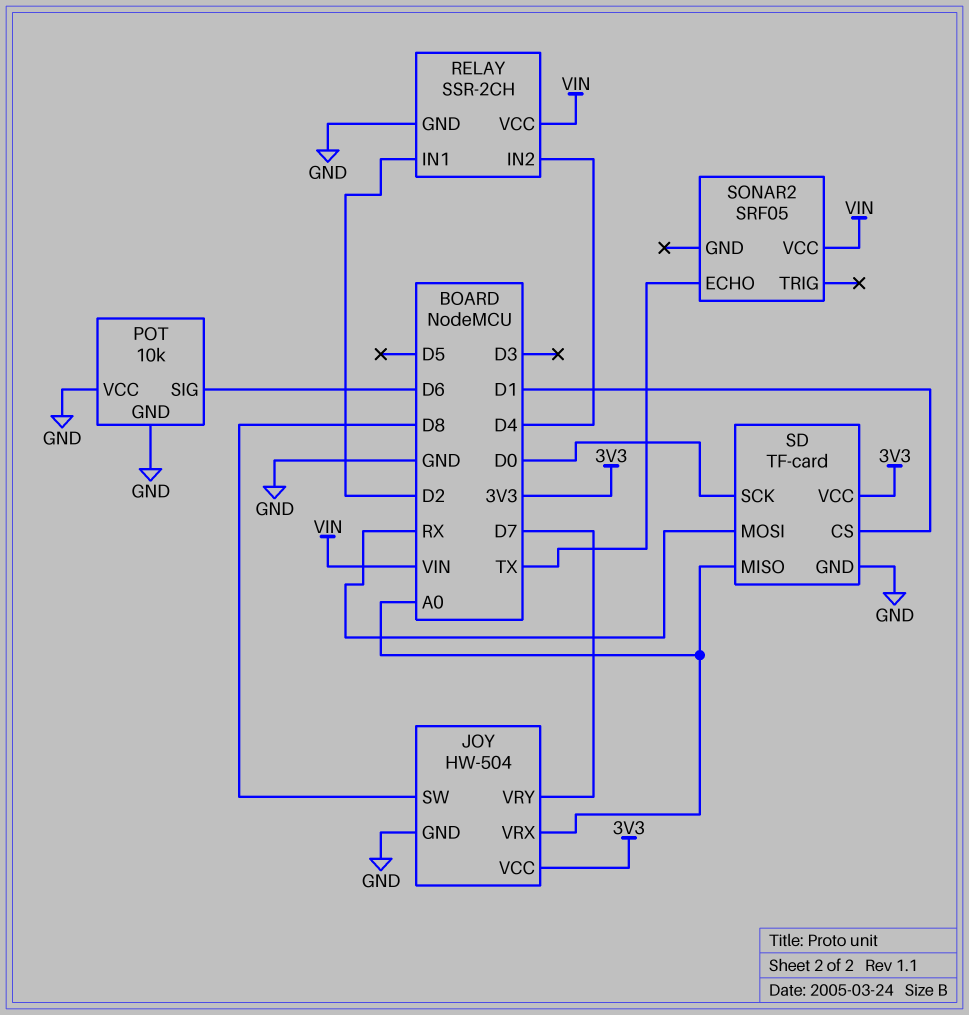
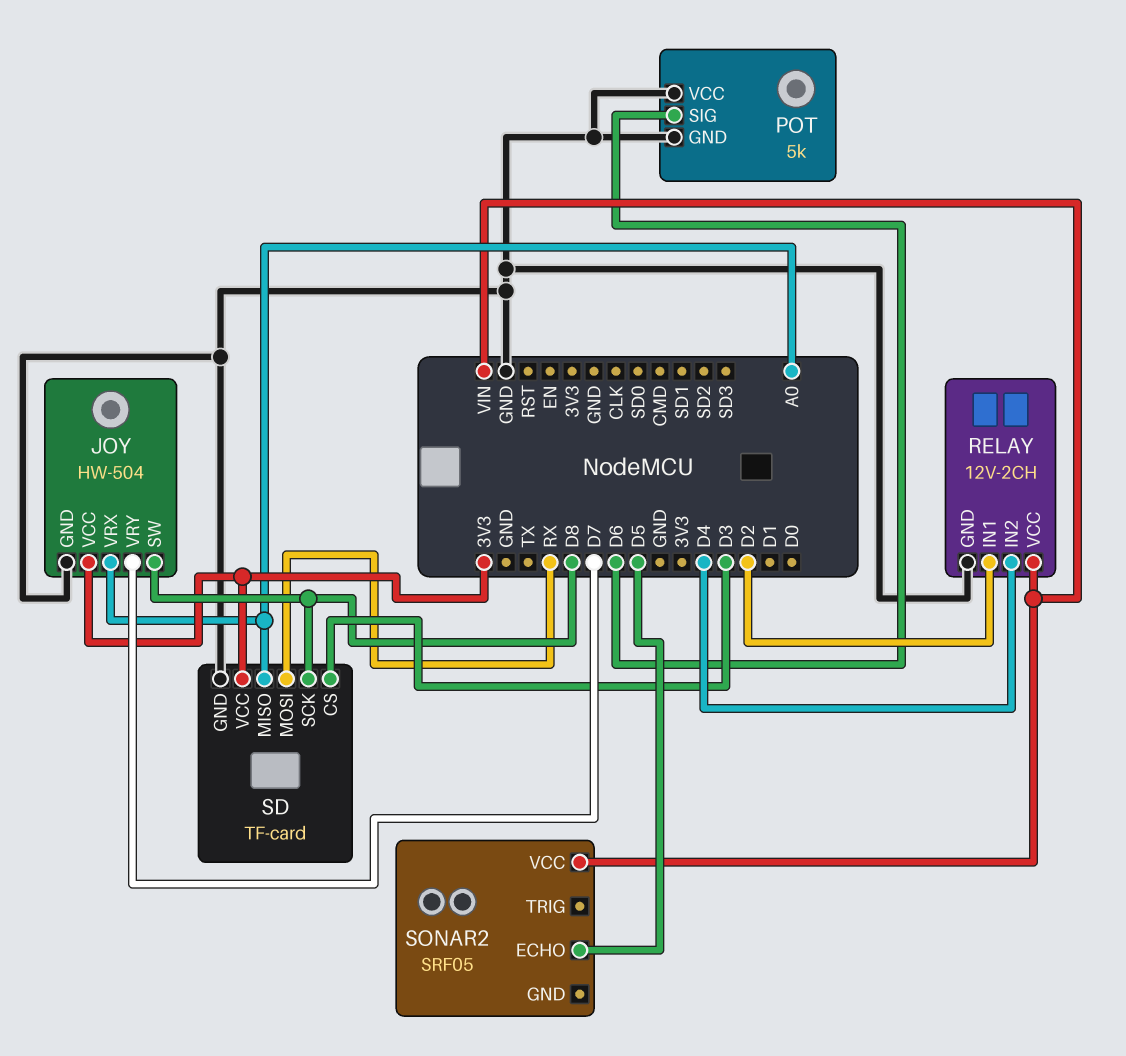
POT: 10k -> 5k
RELAY: SSR-2CH -> 12V-2CH
SD pin CS: D1 -> D3
SD pin SCK: D0 -> D8
SONAR2 pin ECHO: TX -> D5

